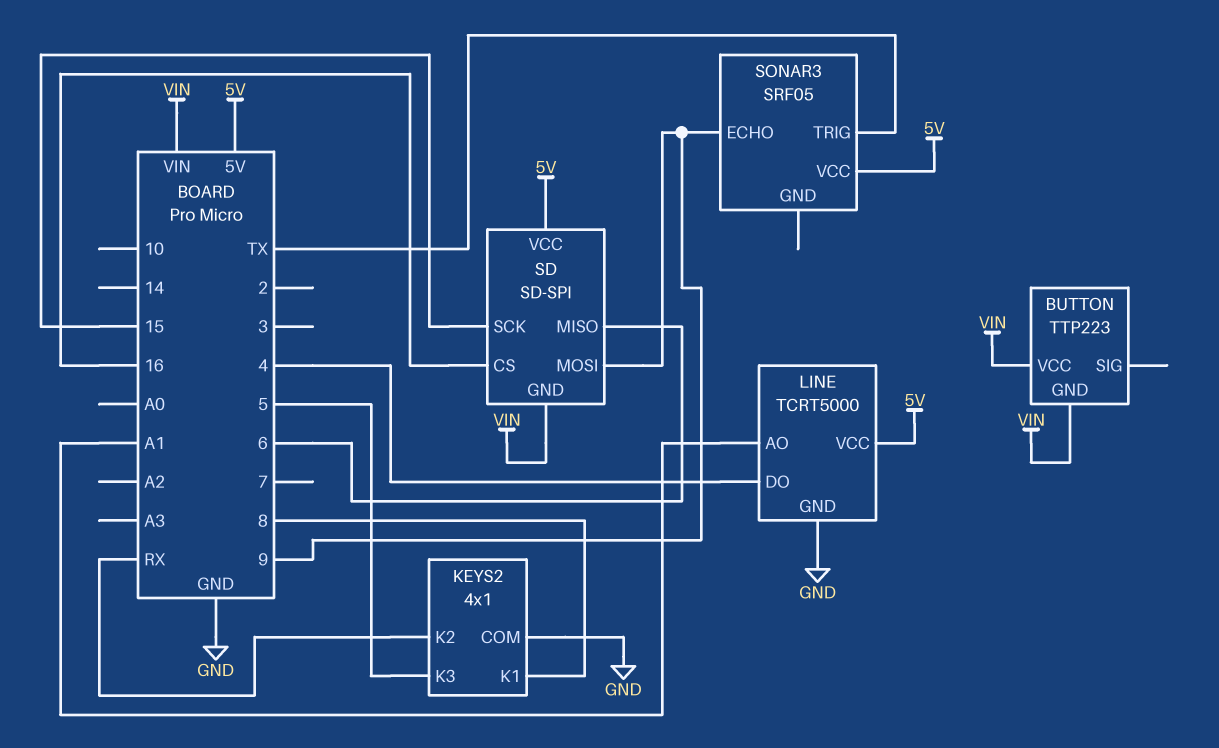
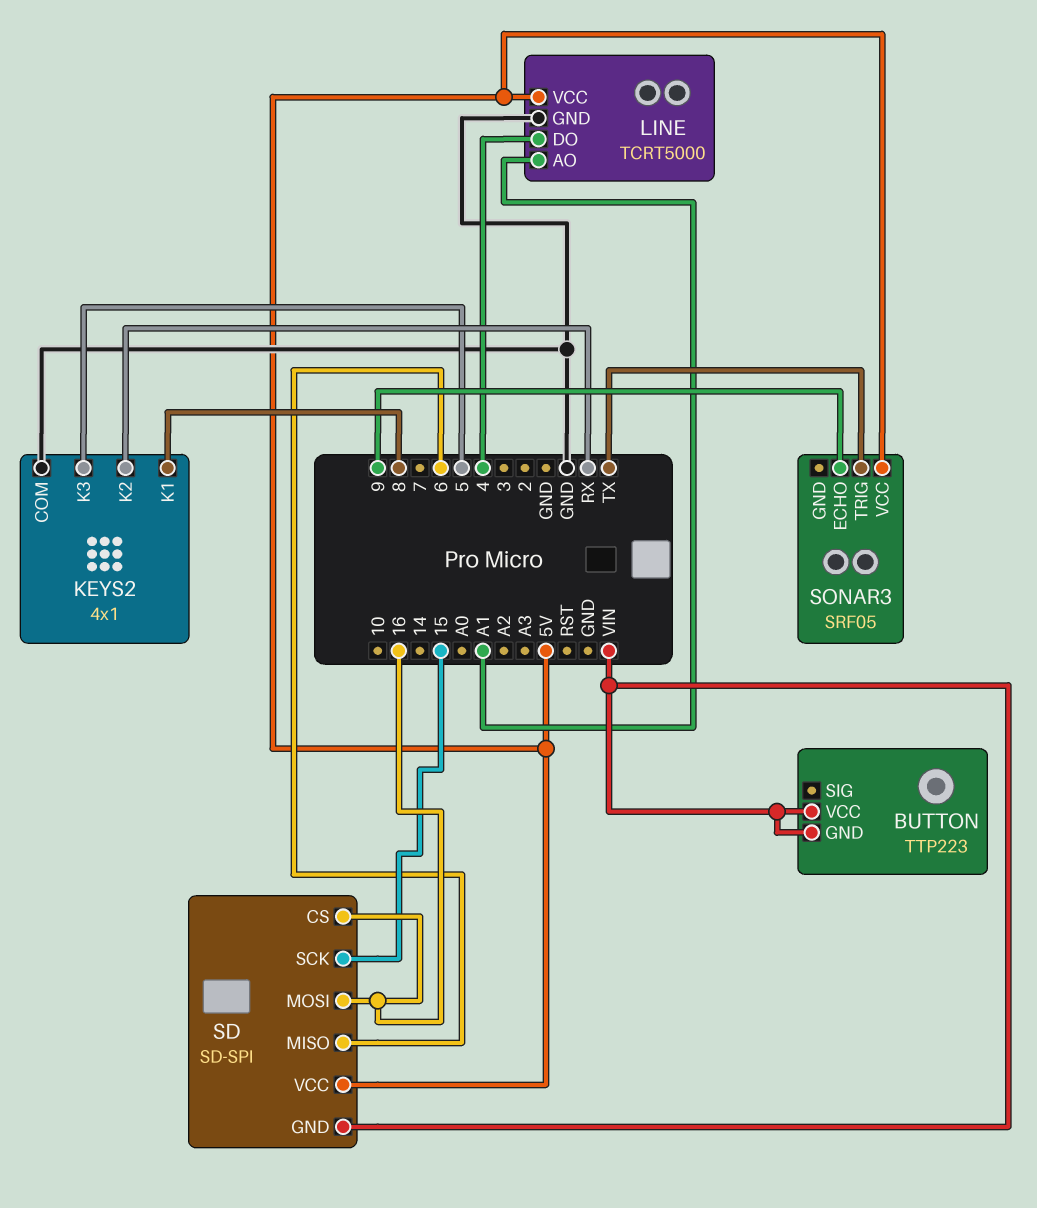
SD pin MOSI: 9 -> 16

